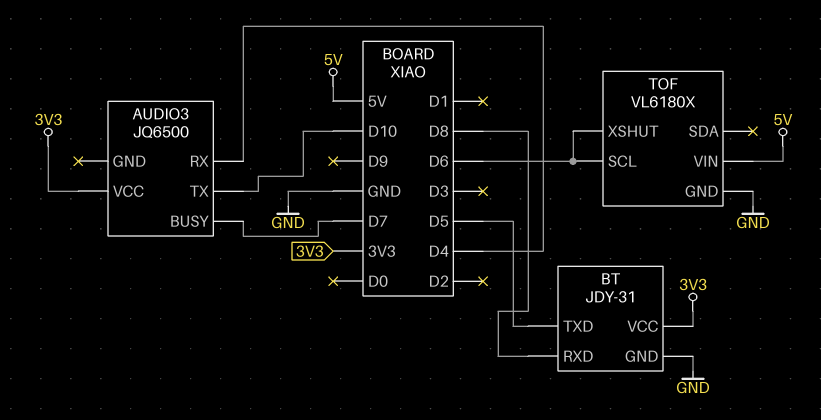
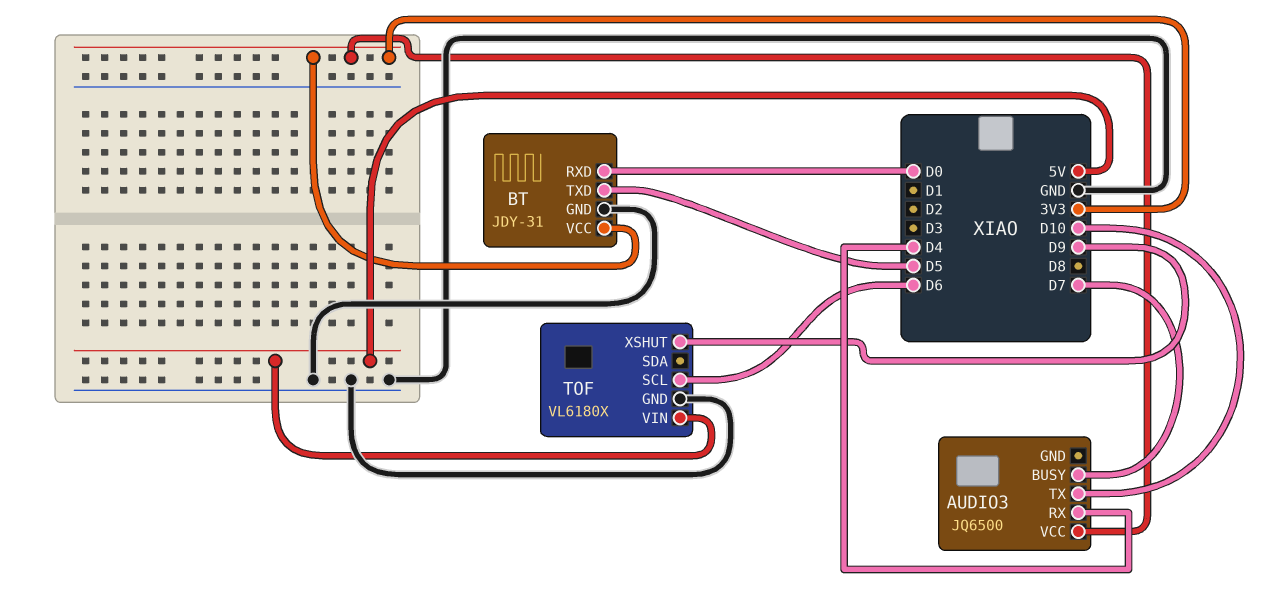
BT pin RXD: D8 -> D0
TOF pin XSHUT: D6 -> D9

